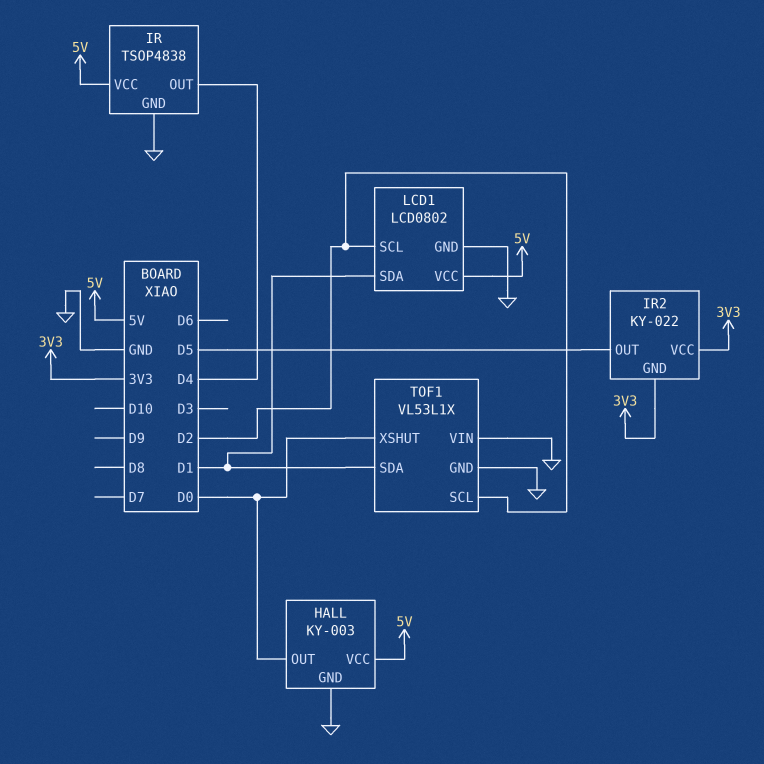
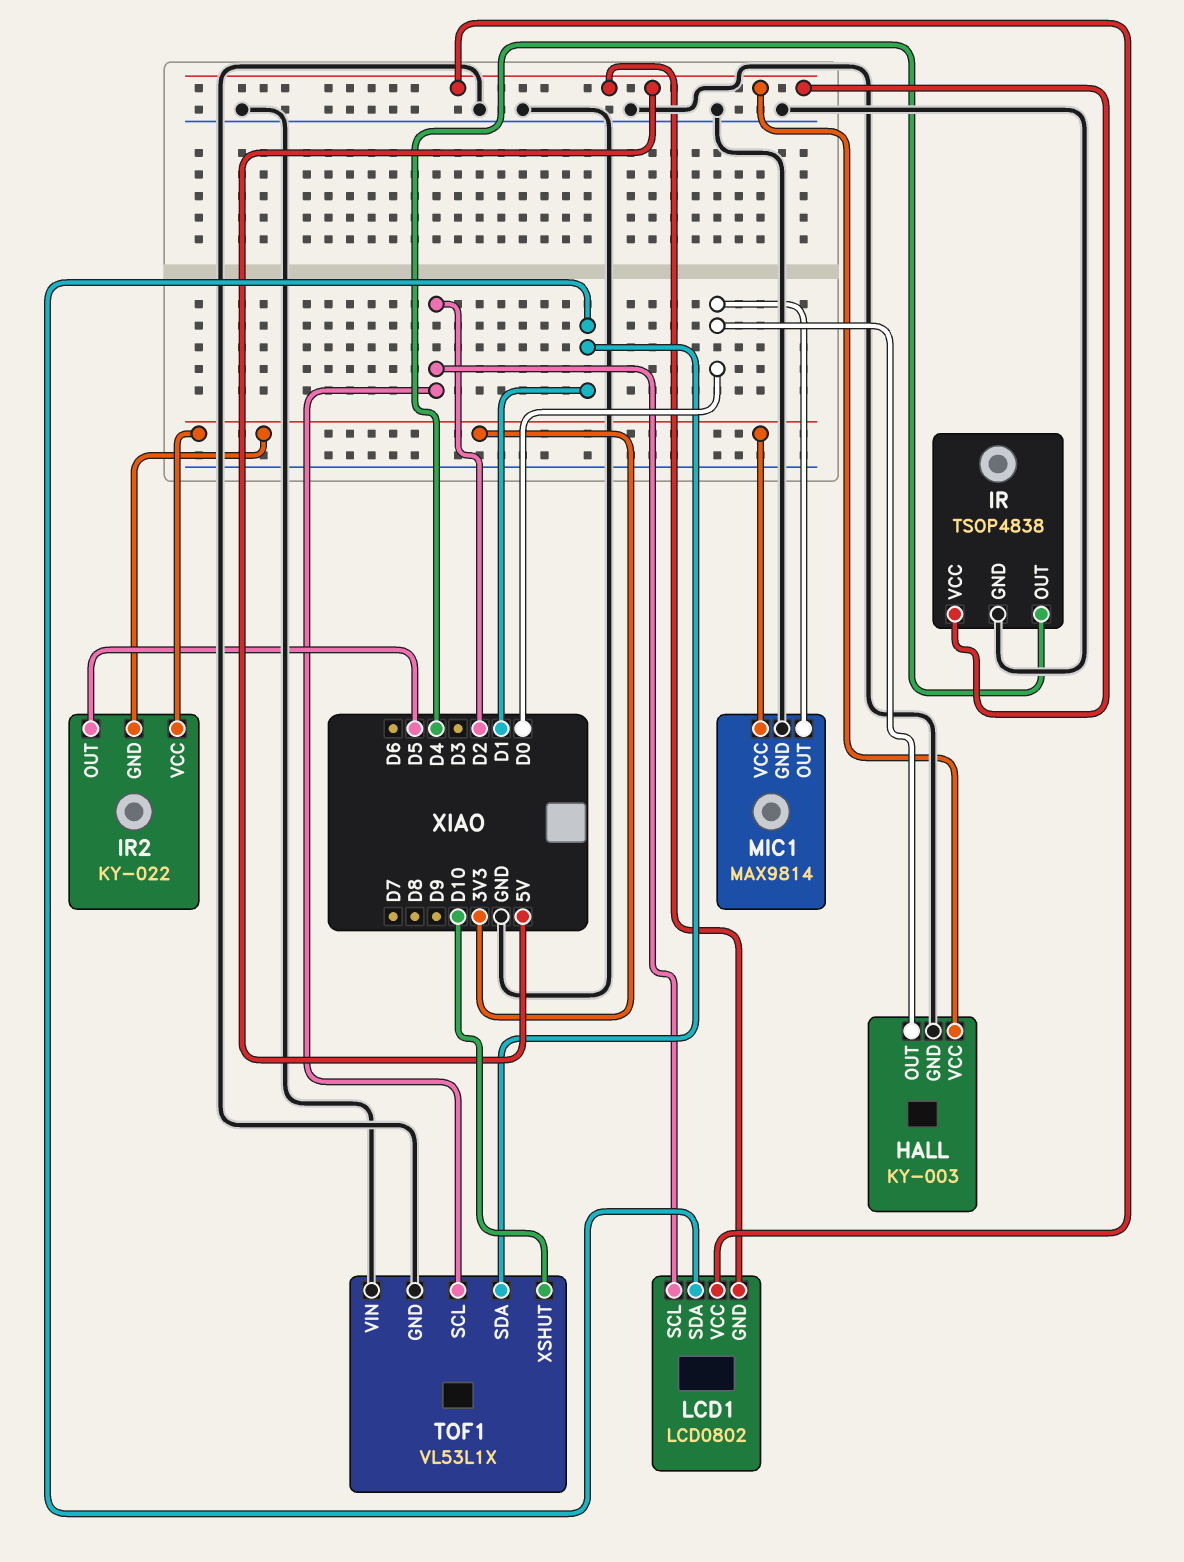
LCD1 pin GND: GND -> 5V
MIC1: none -> MAX9814
MIC1 pin GND: none -> GND
MIC1 pin OUT: none -> D0
MIC1 pin VCC: none -> 3V3
TOF1 pin XSHUT: D0 -> D10

